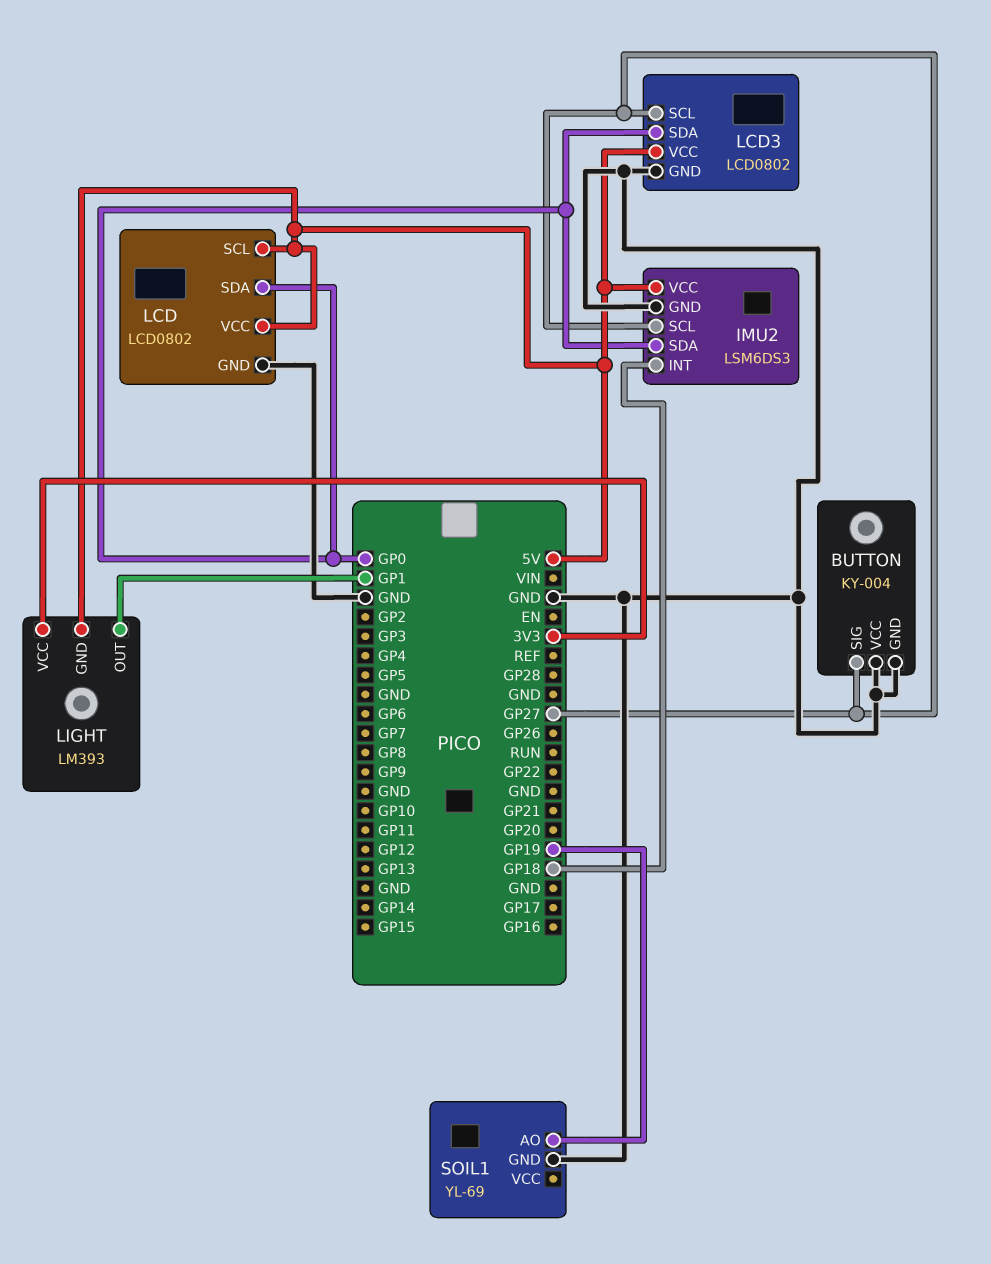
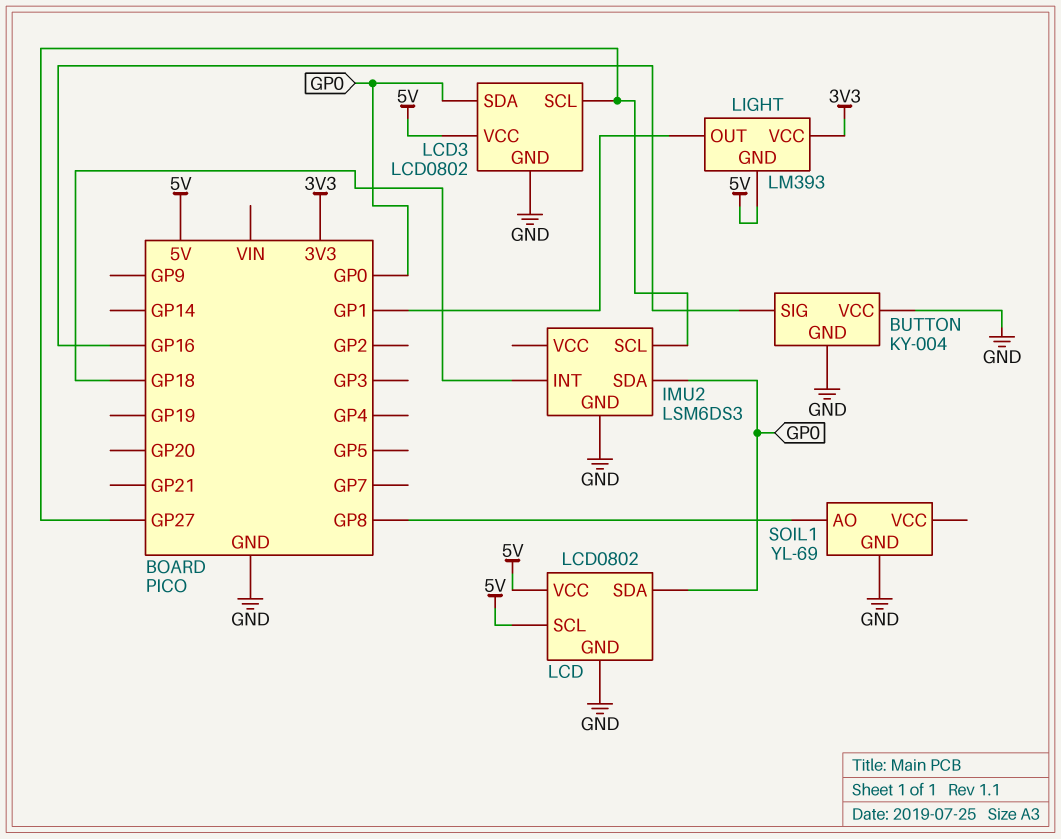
BUTTON pin SIG: GP27 -> GP16
IMU2 pin VCC: 5V -> none
SOIL1 pin AO: GP19 -> GP8

